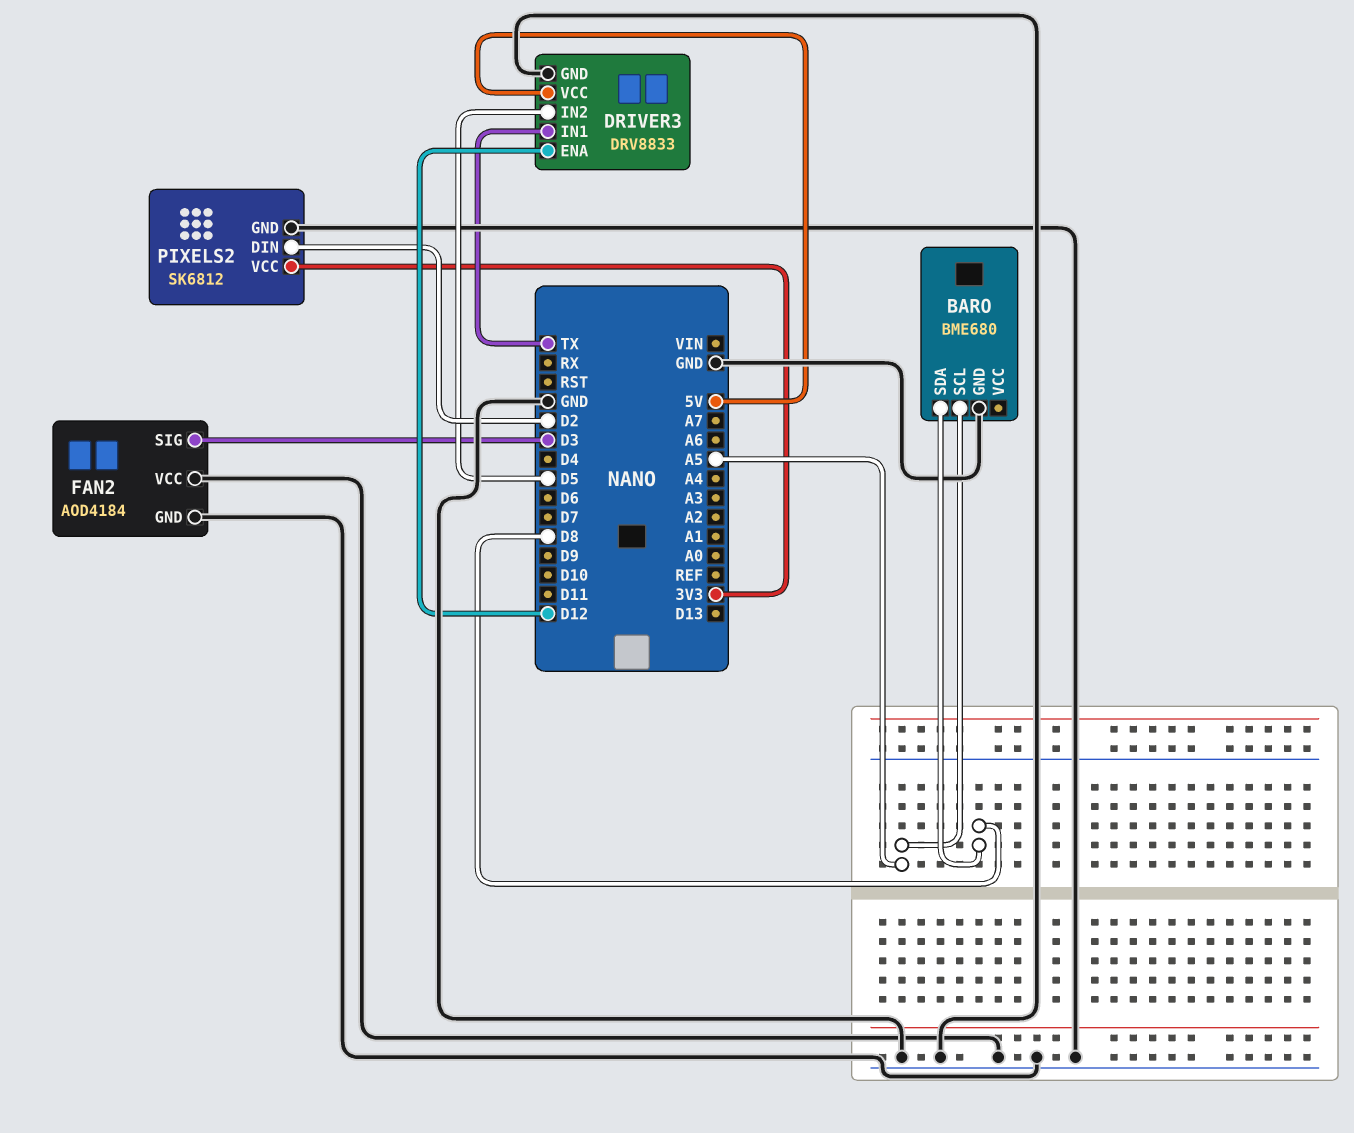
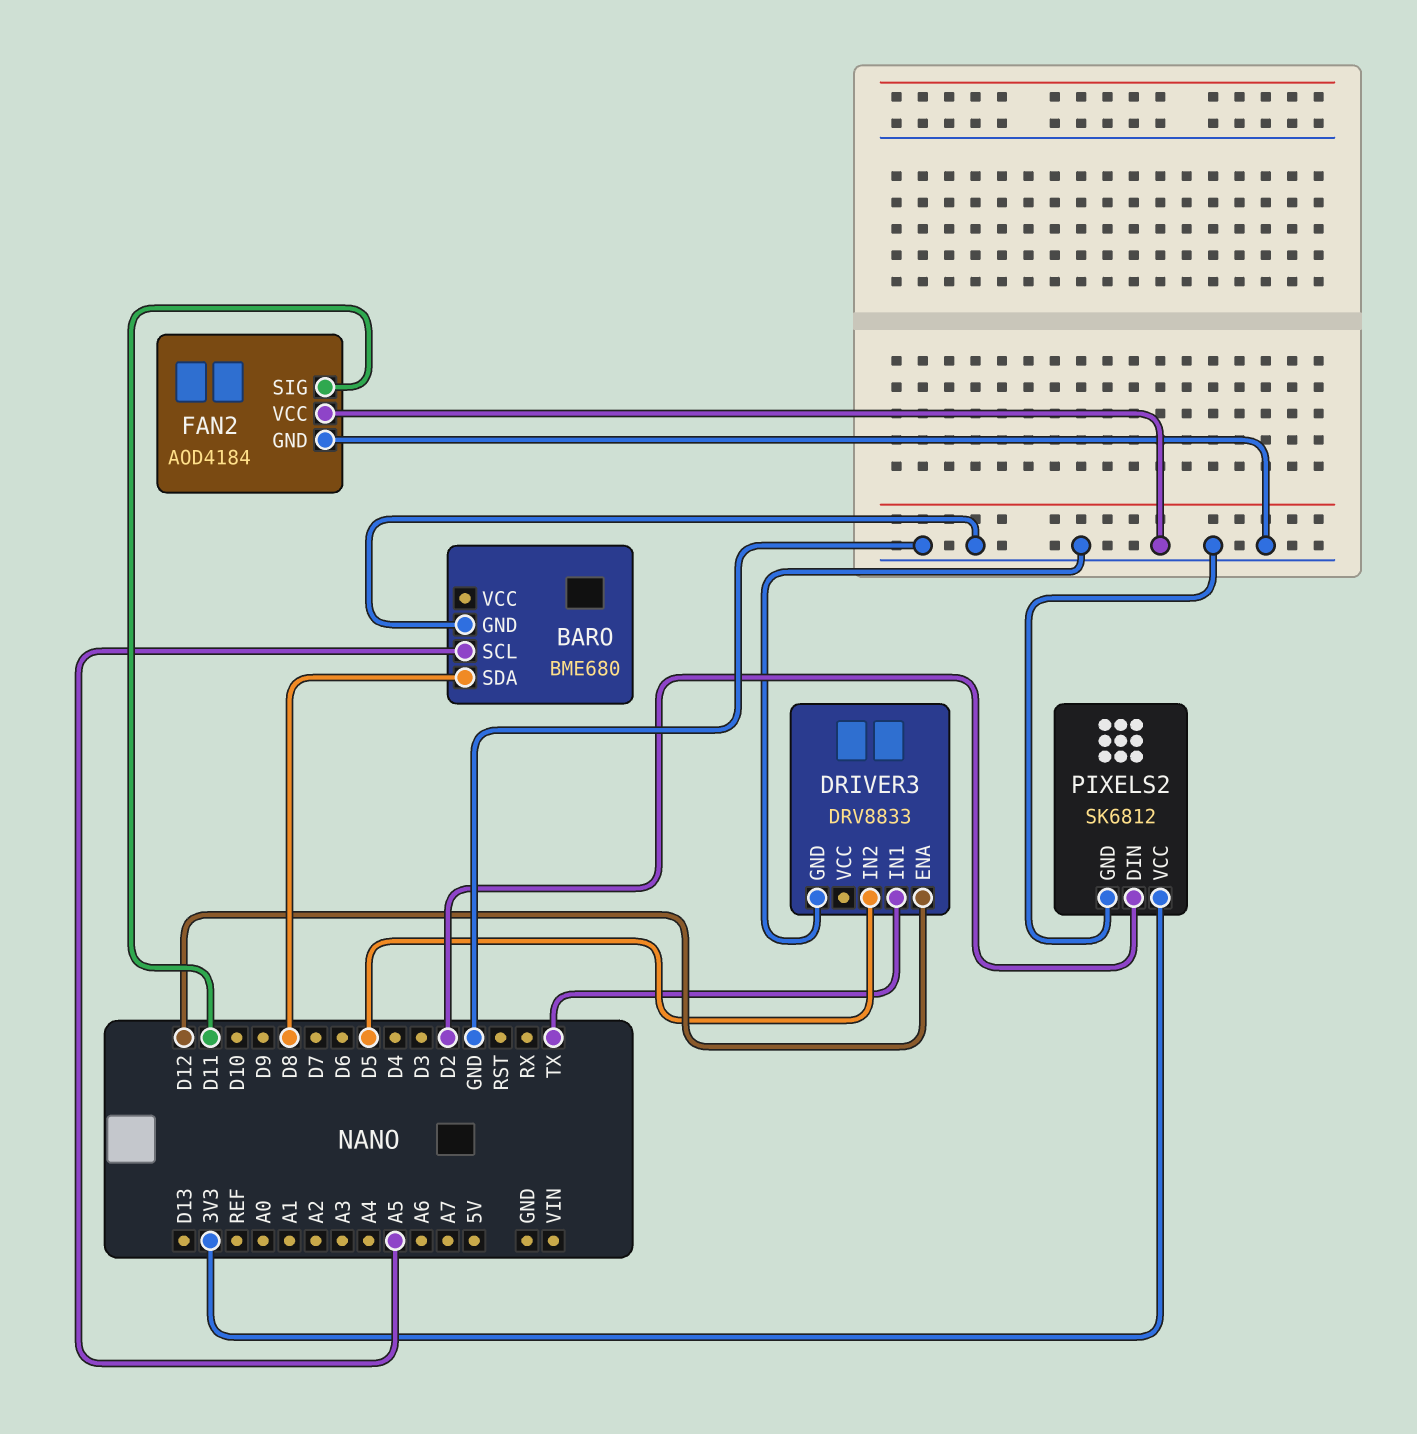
DRIVER3 pin VCC: 5V -> none
FAN2 pin SIG: D3 -> D11

